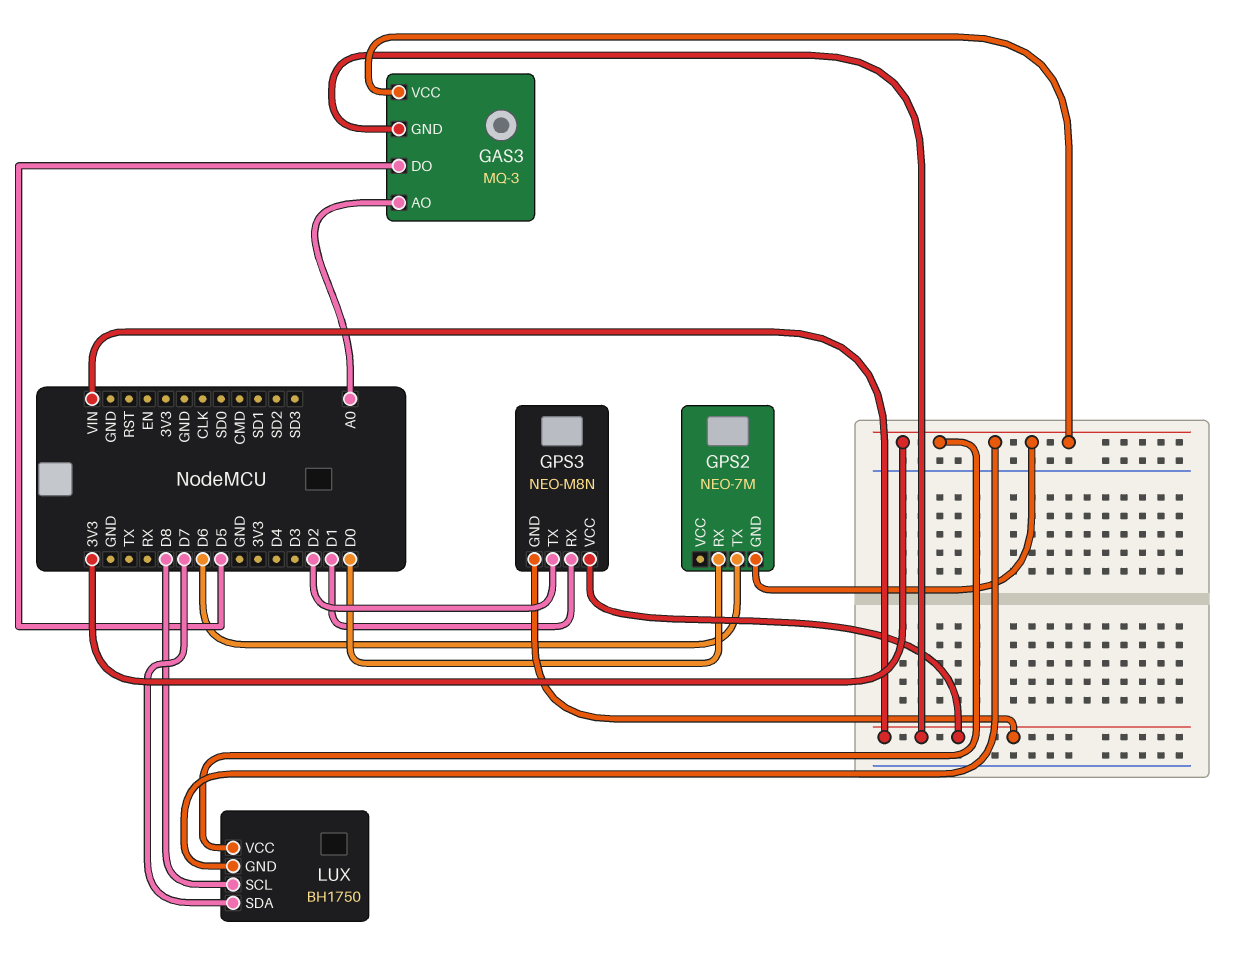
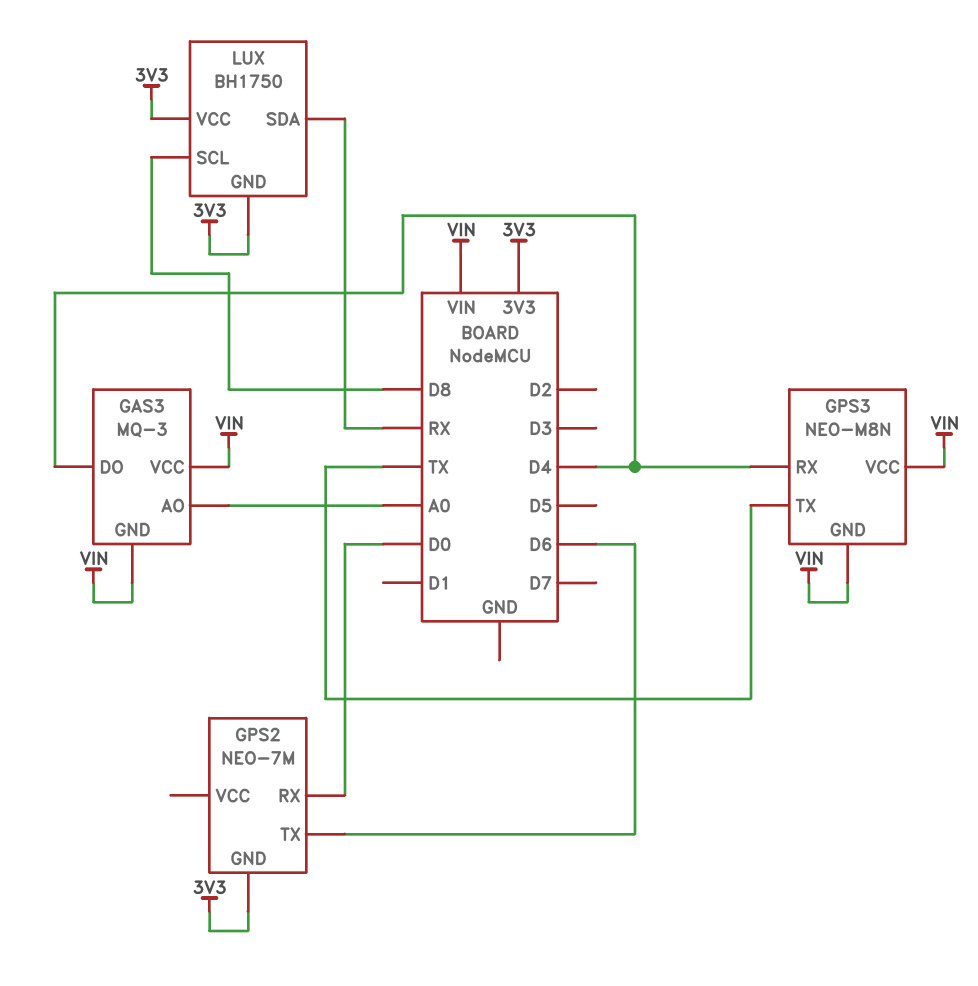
GAS3 pin DO: D5 -> D4
GAS3 pin VCC: 3V3 -> VIN
GPS3 pin RX: D1 -> D4
GPS3 pin TX: D2 -> TX
LUX pin SDA: D7 -> RX

